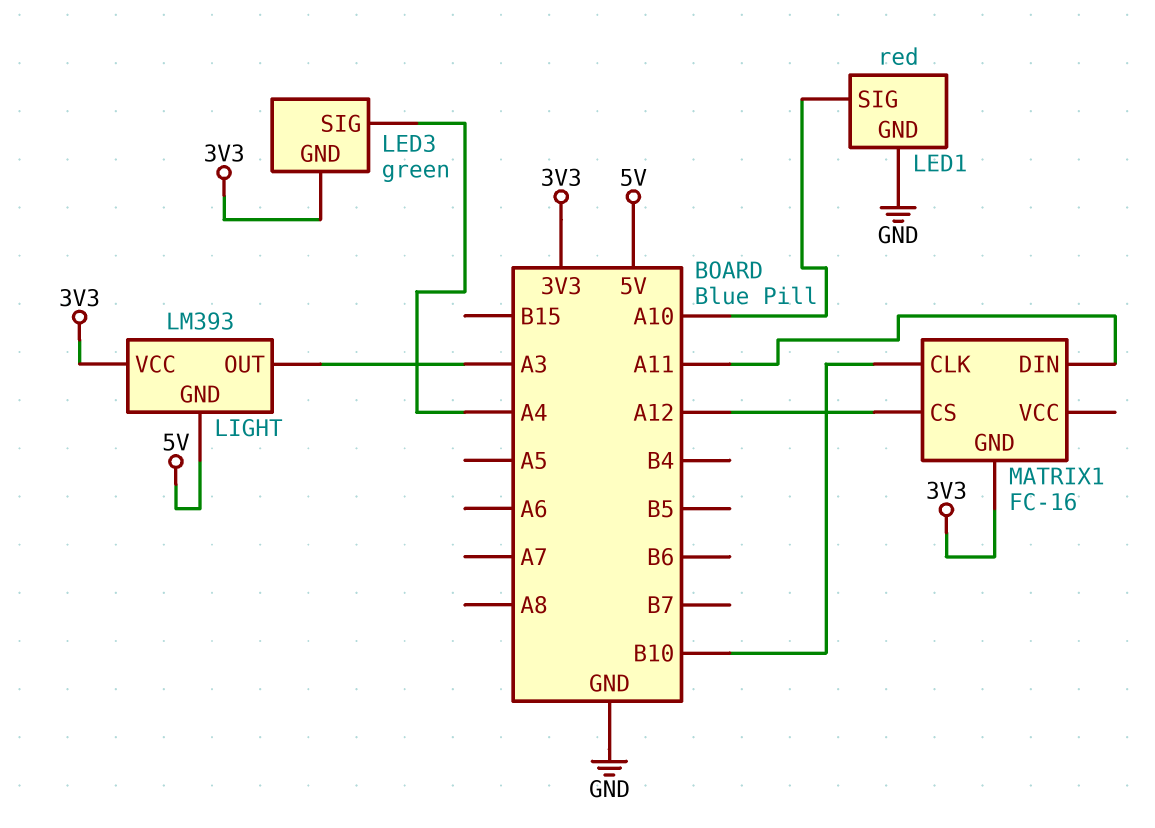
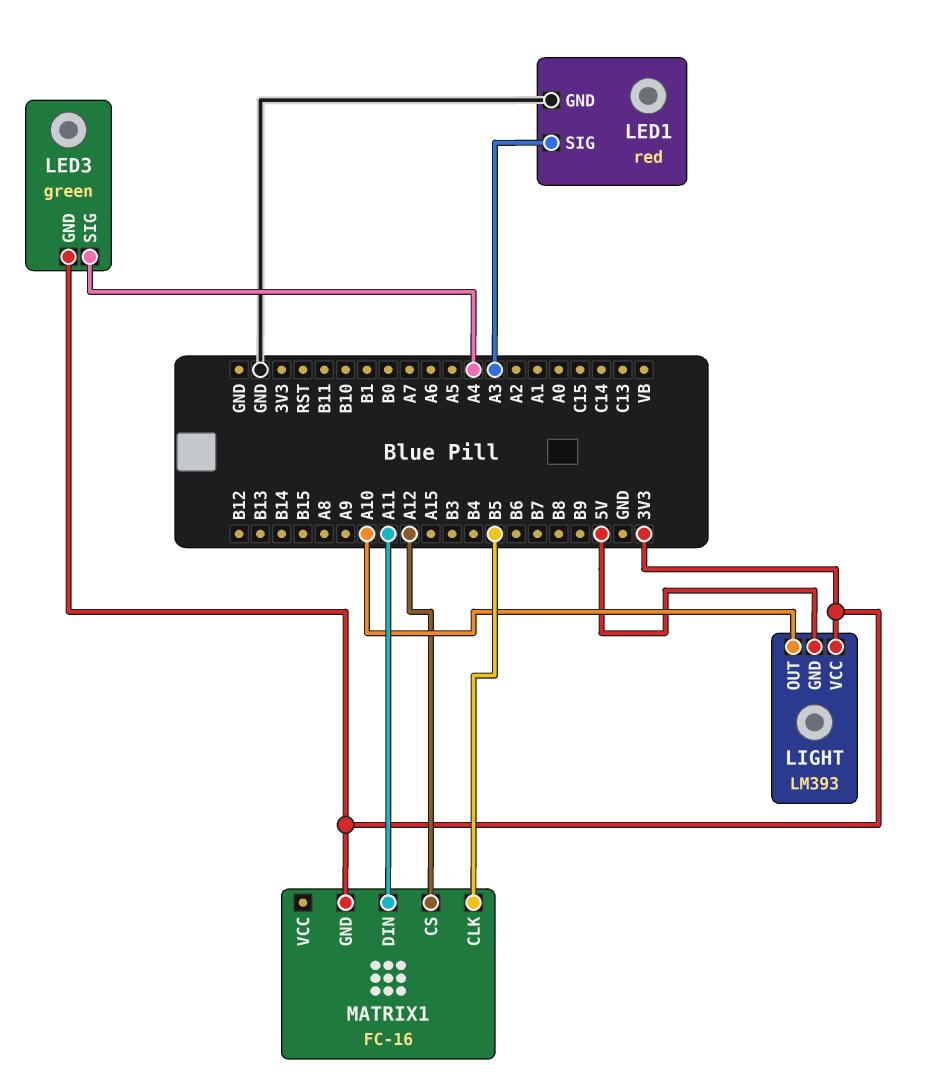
LED1 pin SIG: A10 -> A3
LIGHT pin OUT: A3 -> A10
MATRIX1 pin CLK: B10 -> B5

